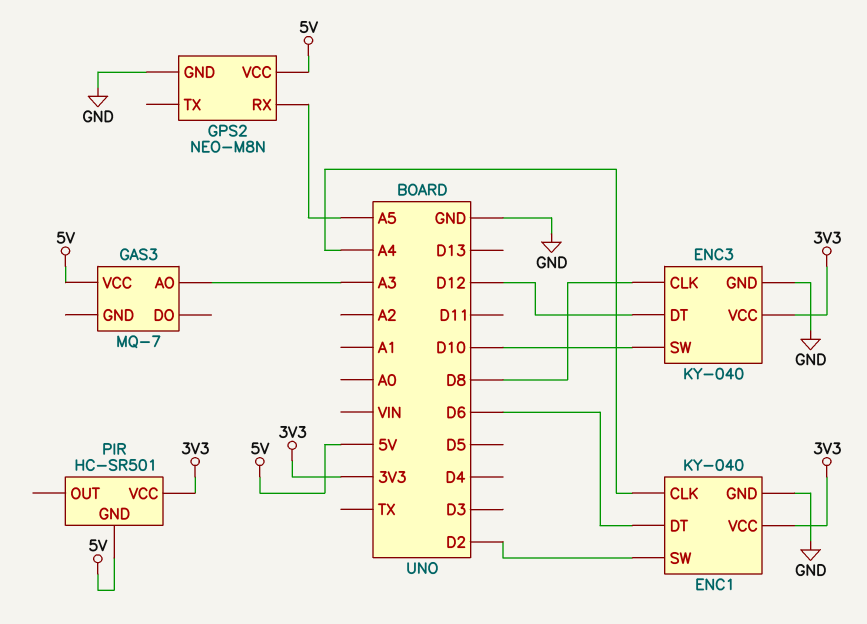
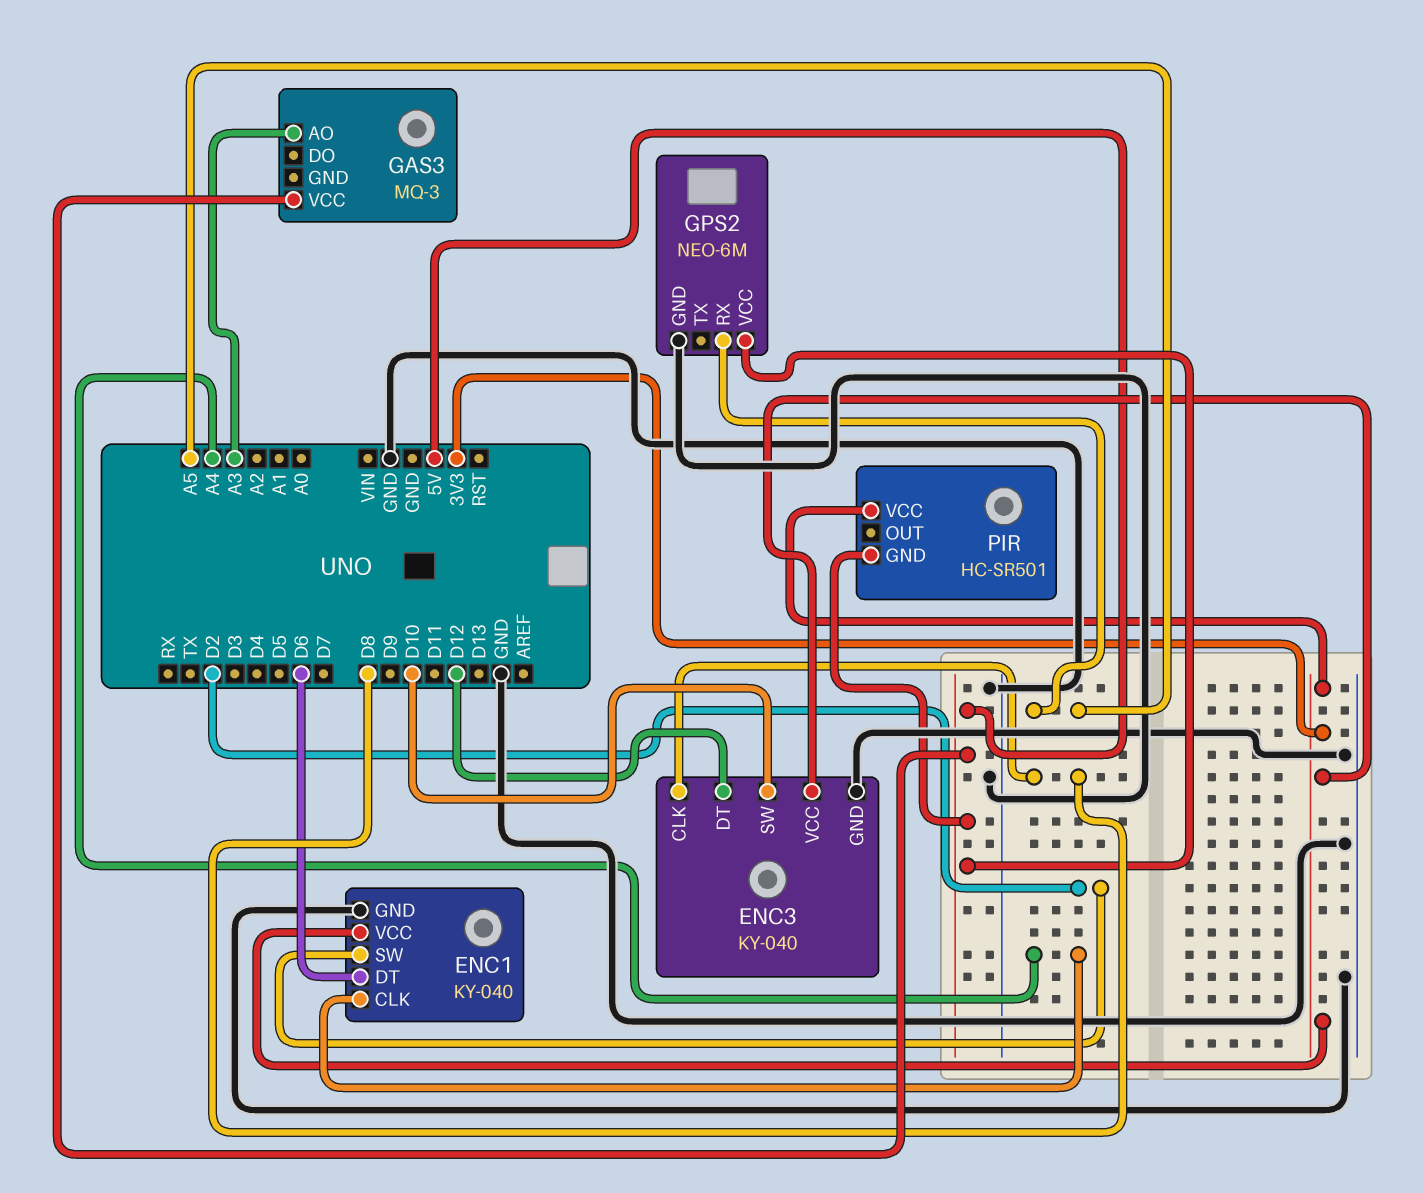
GAS3: MQ-7 -> MQ-3
GPS2: NEO-M8N -> NEO-6M

